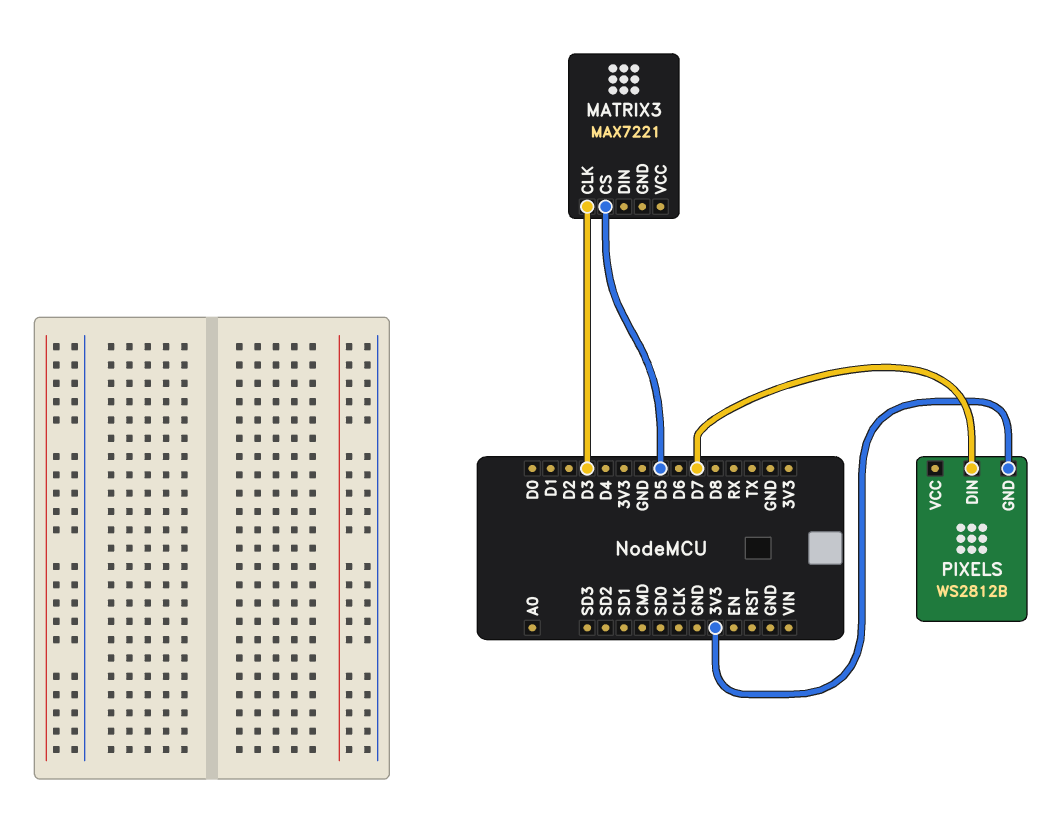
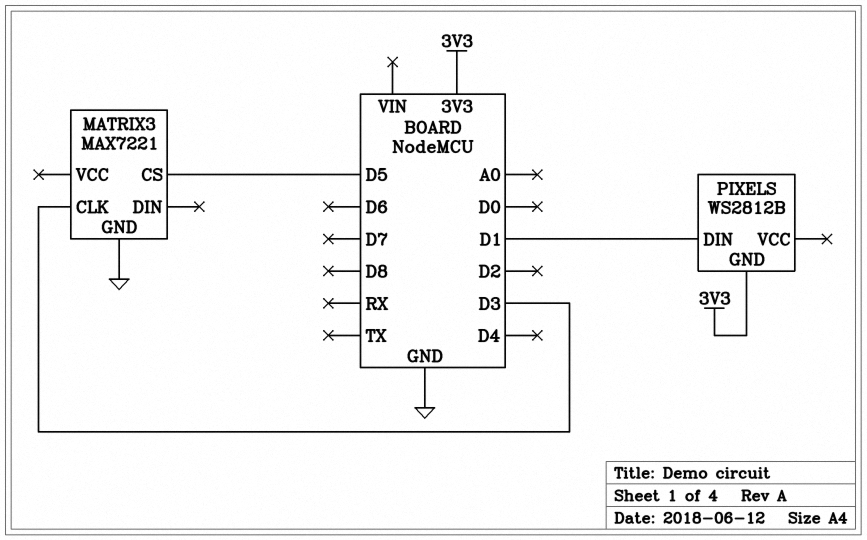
MATRIX3 pin GND: none -> GND
PIXELS pin DIN: D7 -> D1

